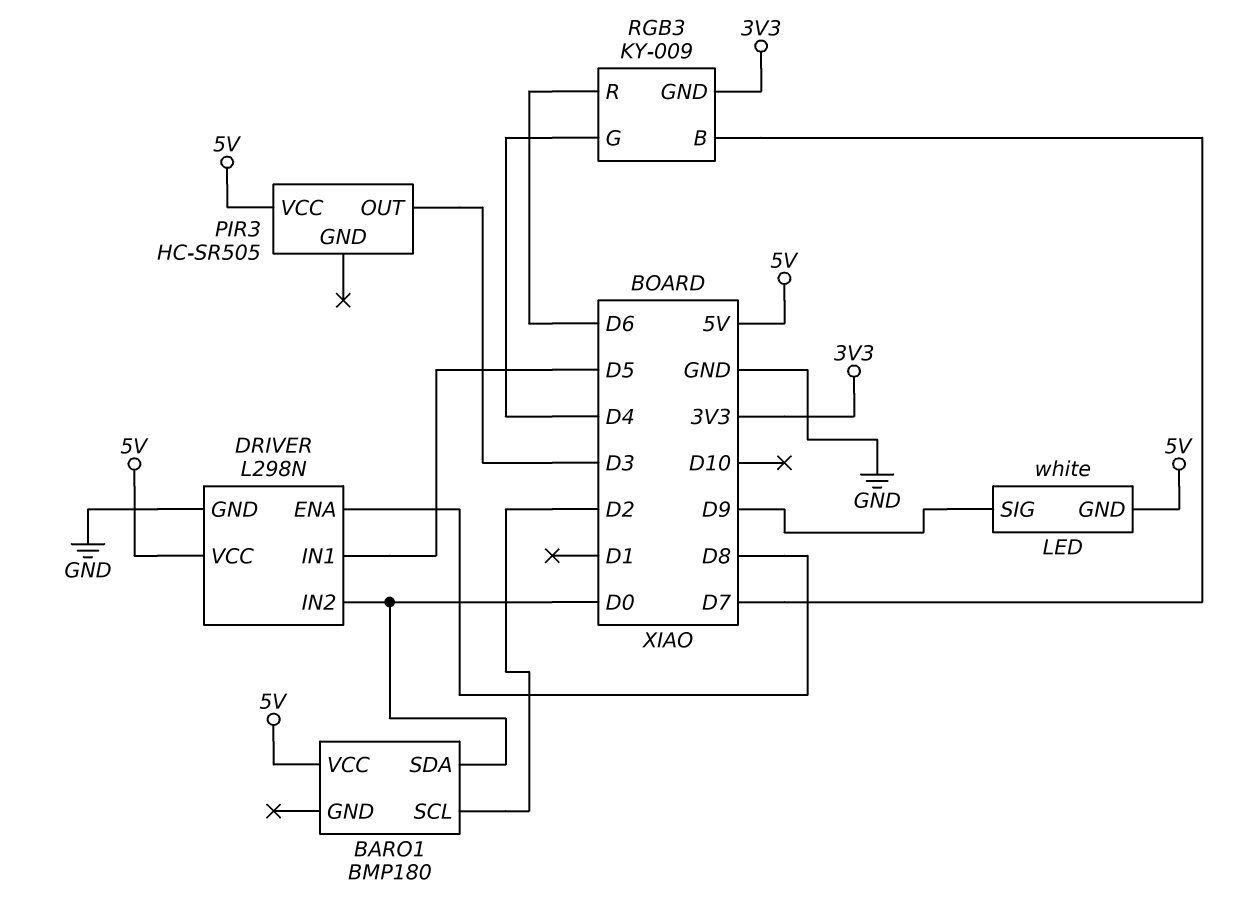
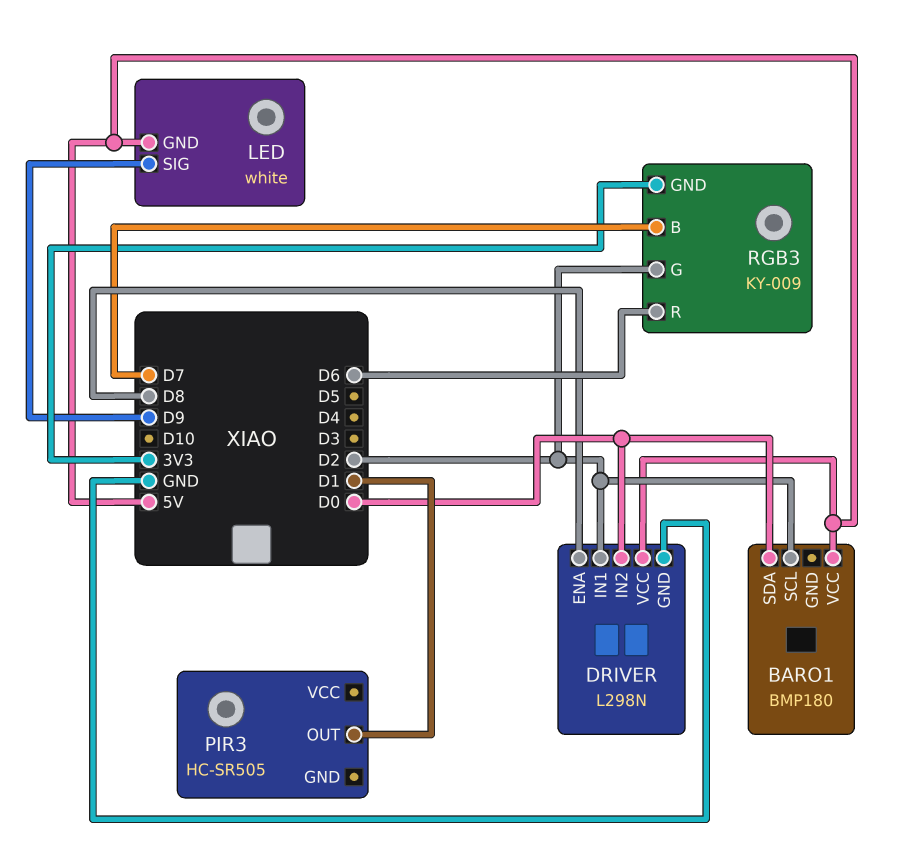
DRIVER pin IN1: D5 -> D2
PIR3 pin OUT: D3 -> D1
PIR3 pin VCC: 5V -> none
RGB3 pin G: D4 -> D2

